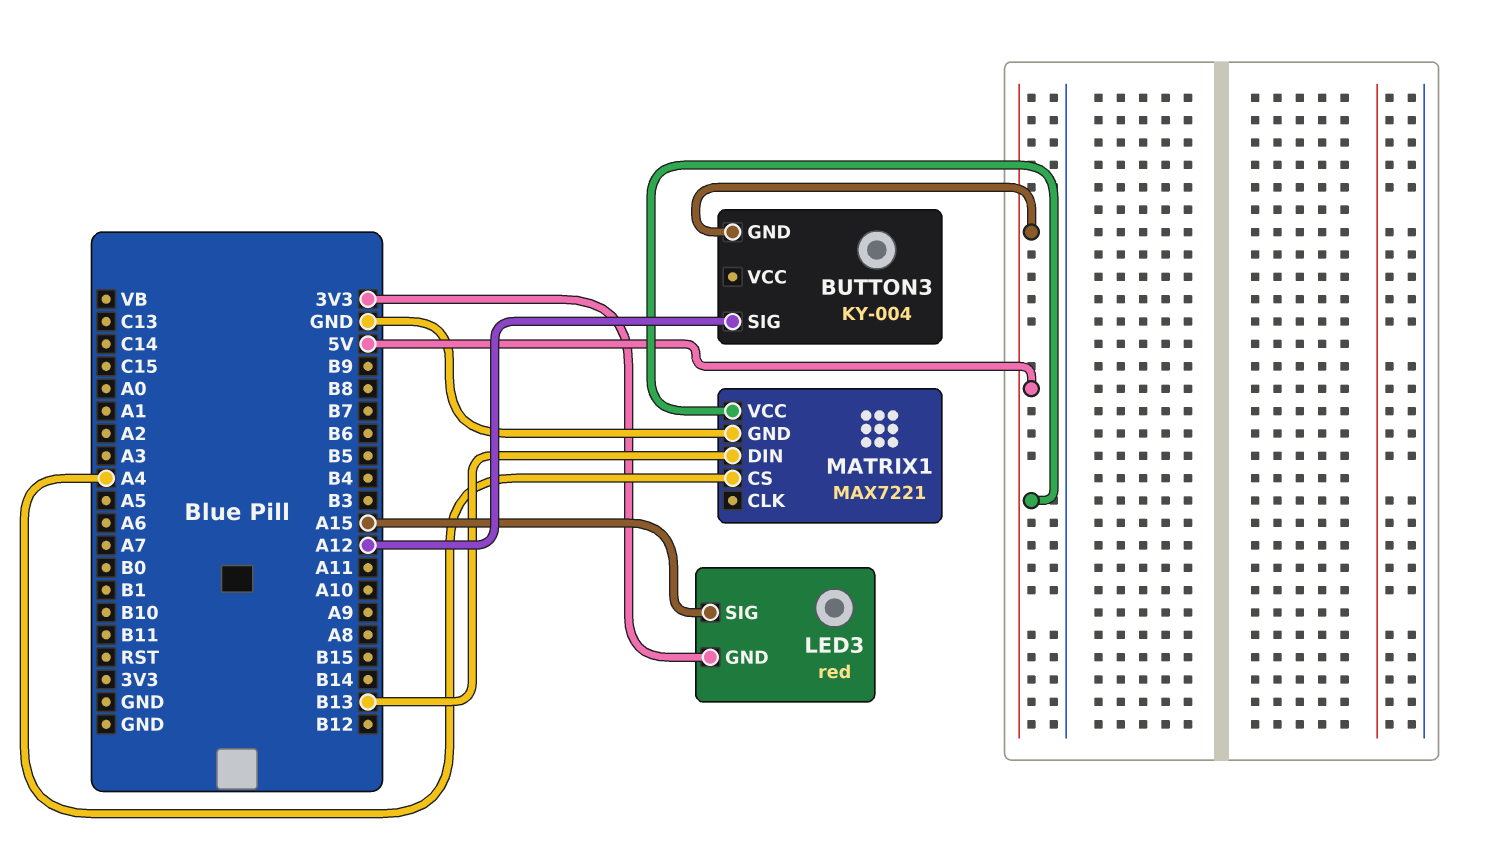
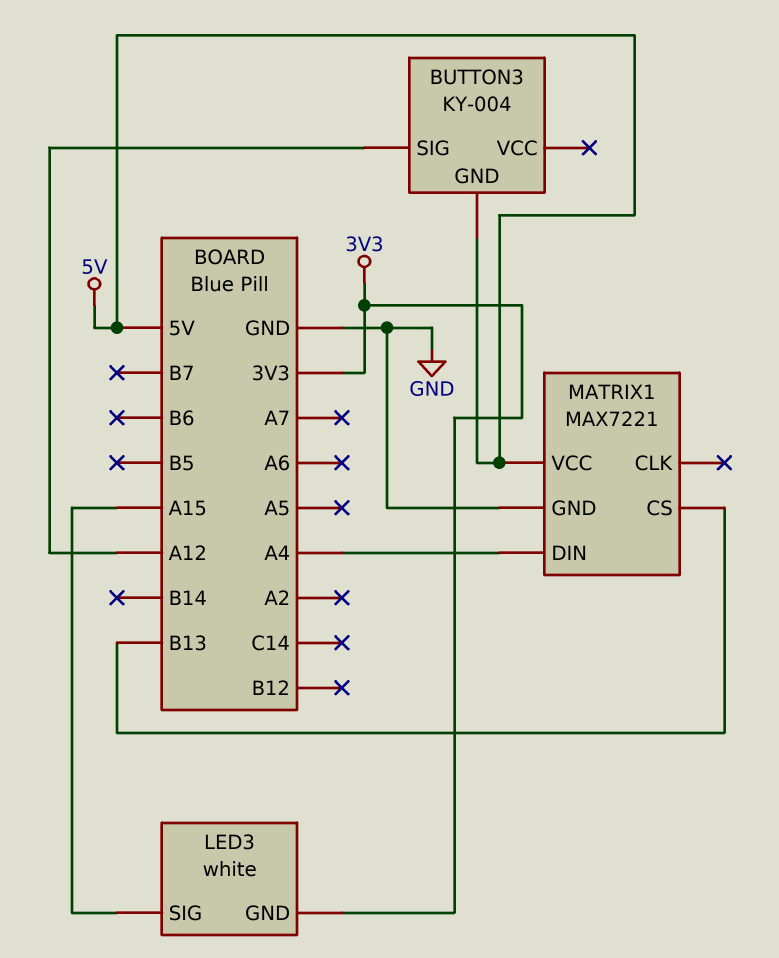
LED3: red -> white
MATRIX1 pin CS: A4 -> B13
MATRIX1 pin DIN: B13 -> A4

